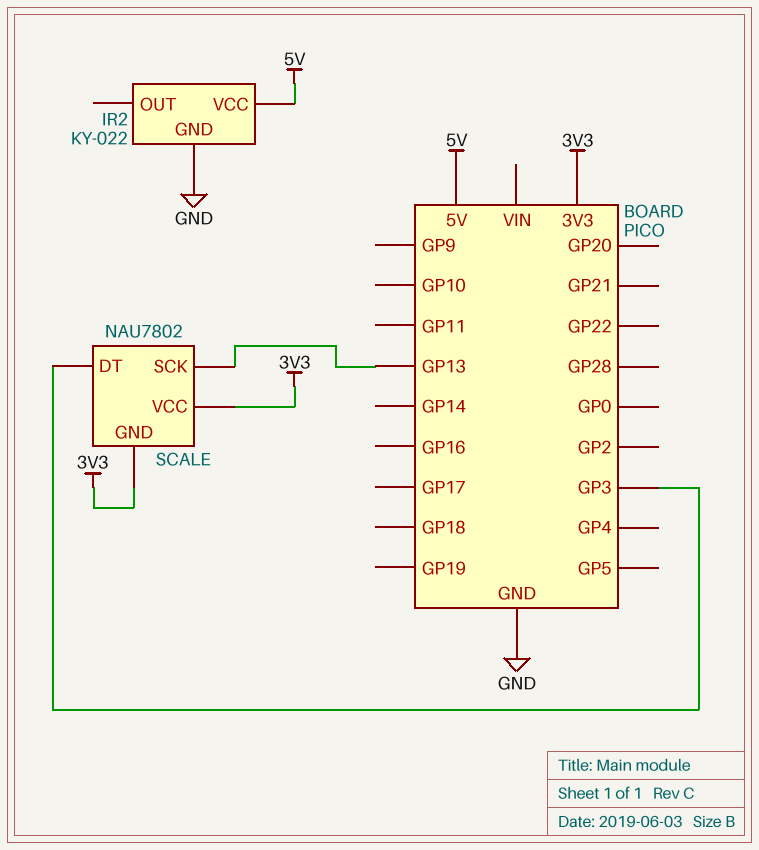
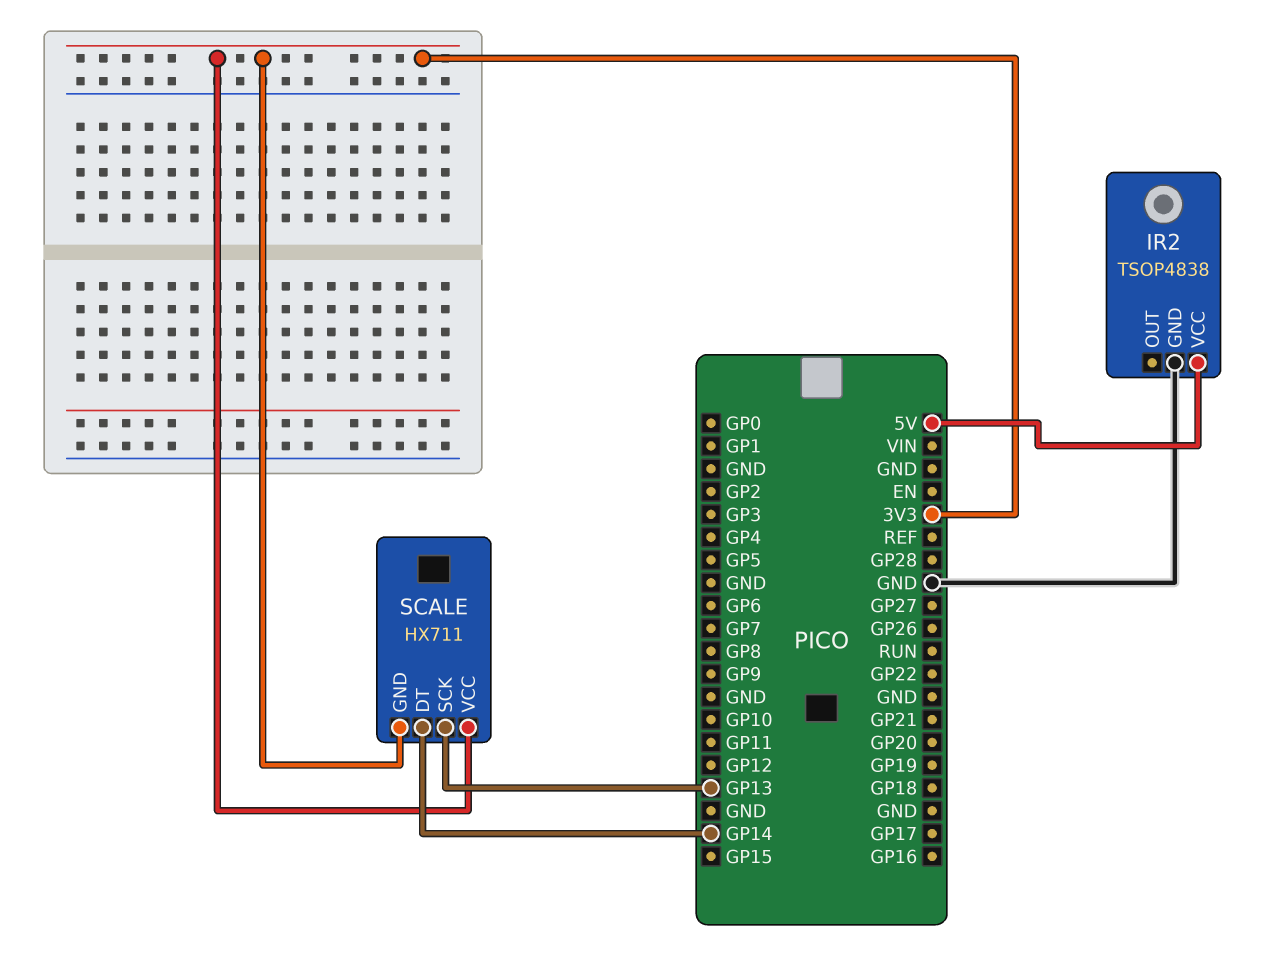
IR2: KY-022 -> TSOP4838
SCALE: NAU7802 -> HX711
SCALE pin DT: GP3 -> GP14

